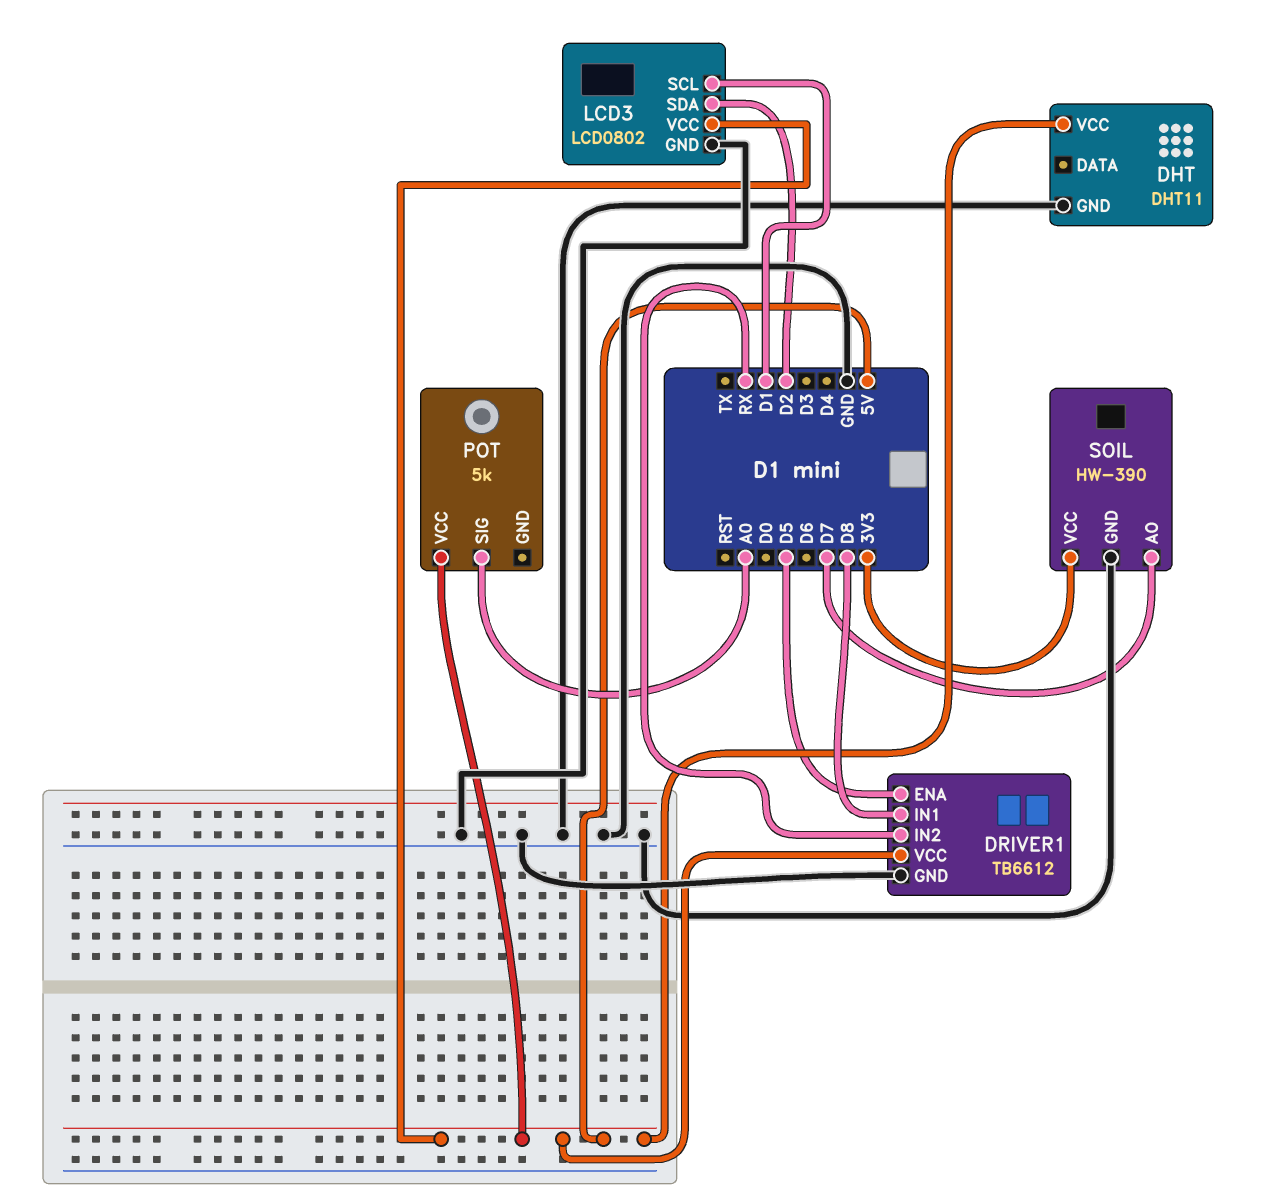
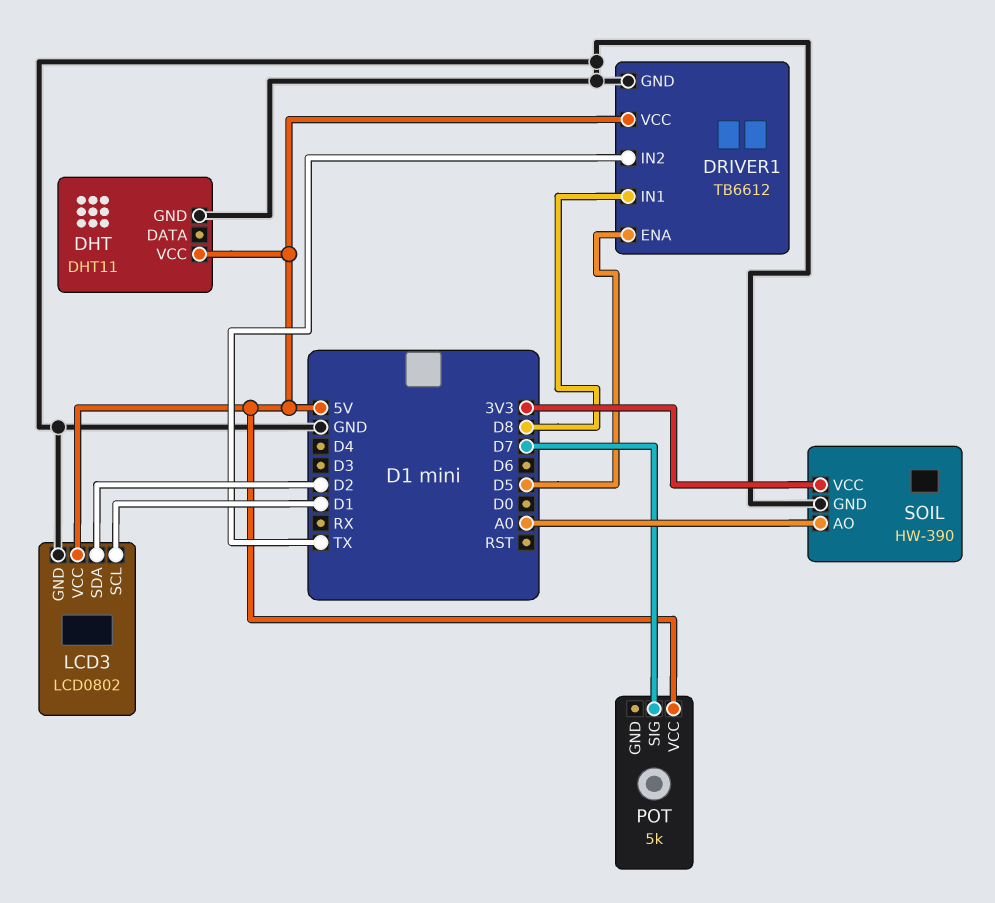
DRIVER1 pin IN2: RX -> TX
POT pin SIG: A0 -> D7
SOIL pin AO: D7 -> A0

